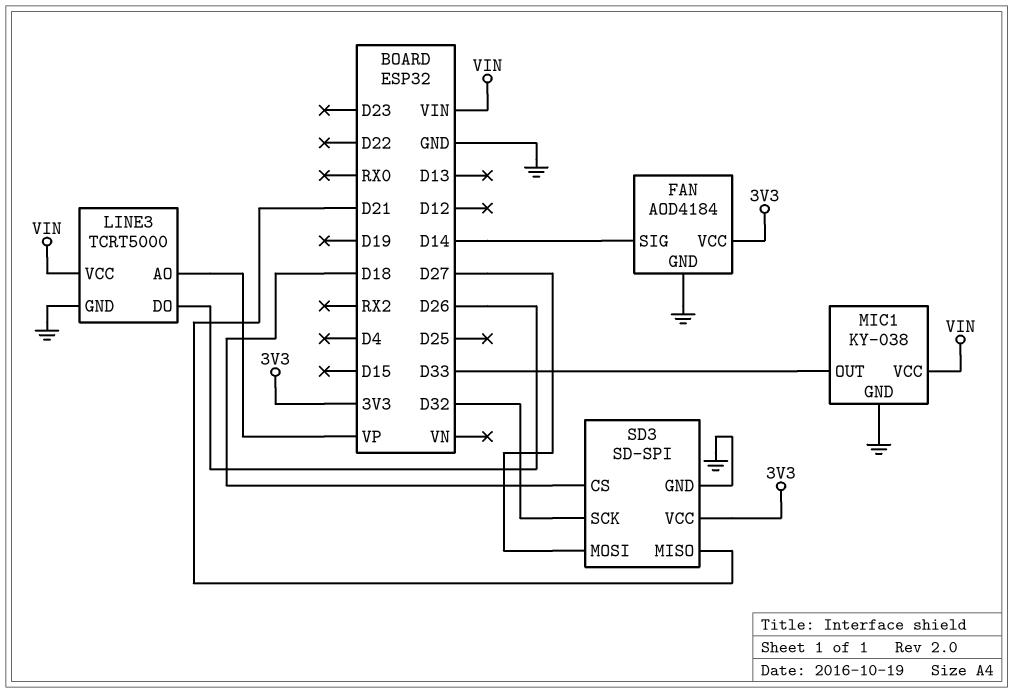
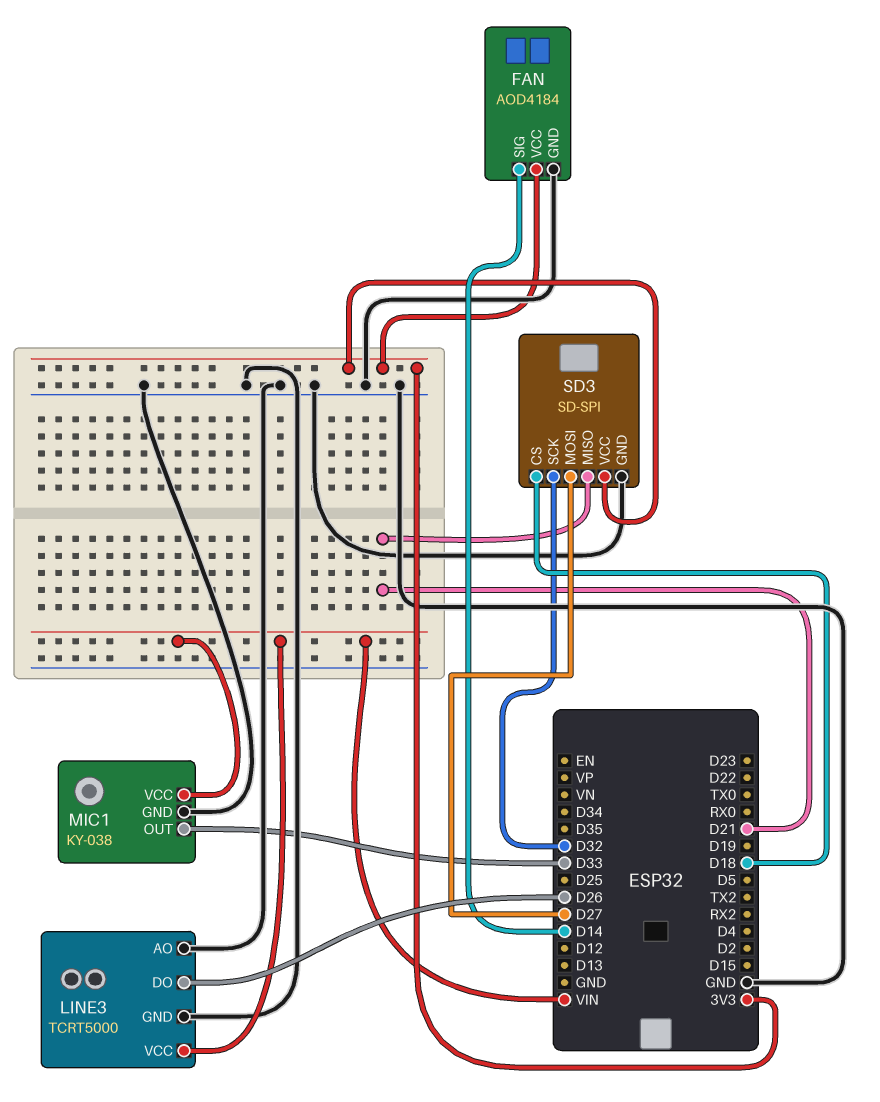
LINE3 pin AO: VP -> GND

